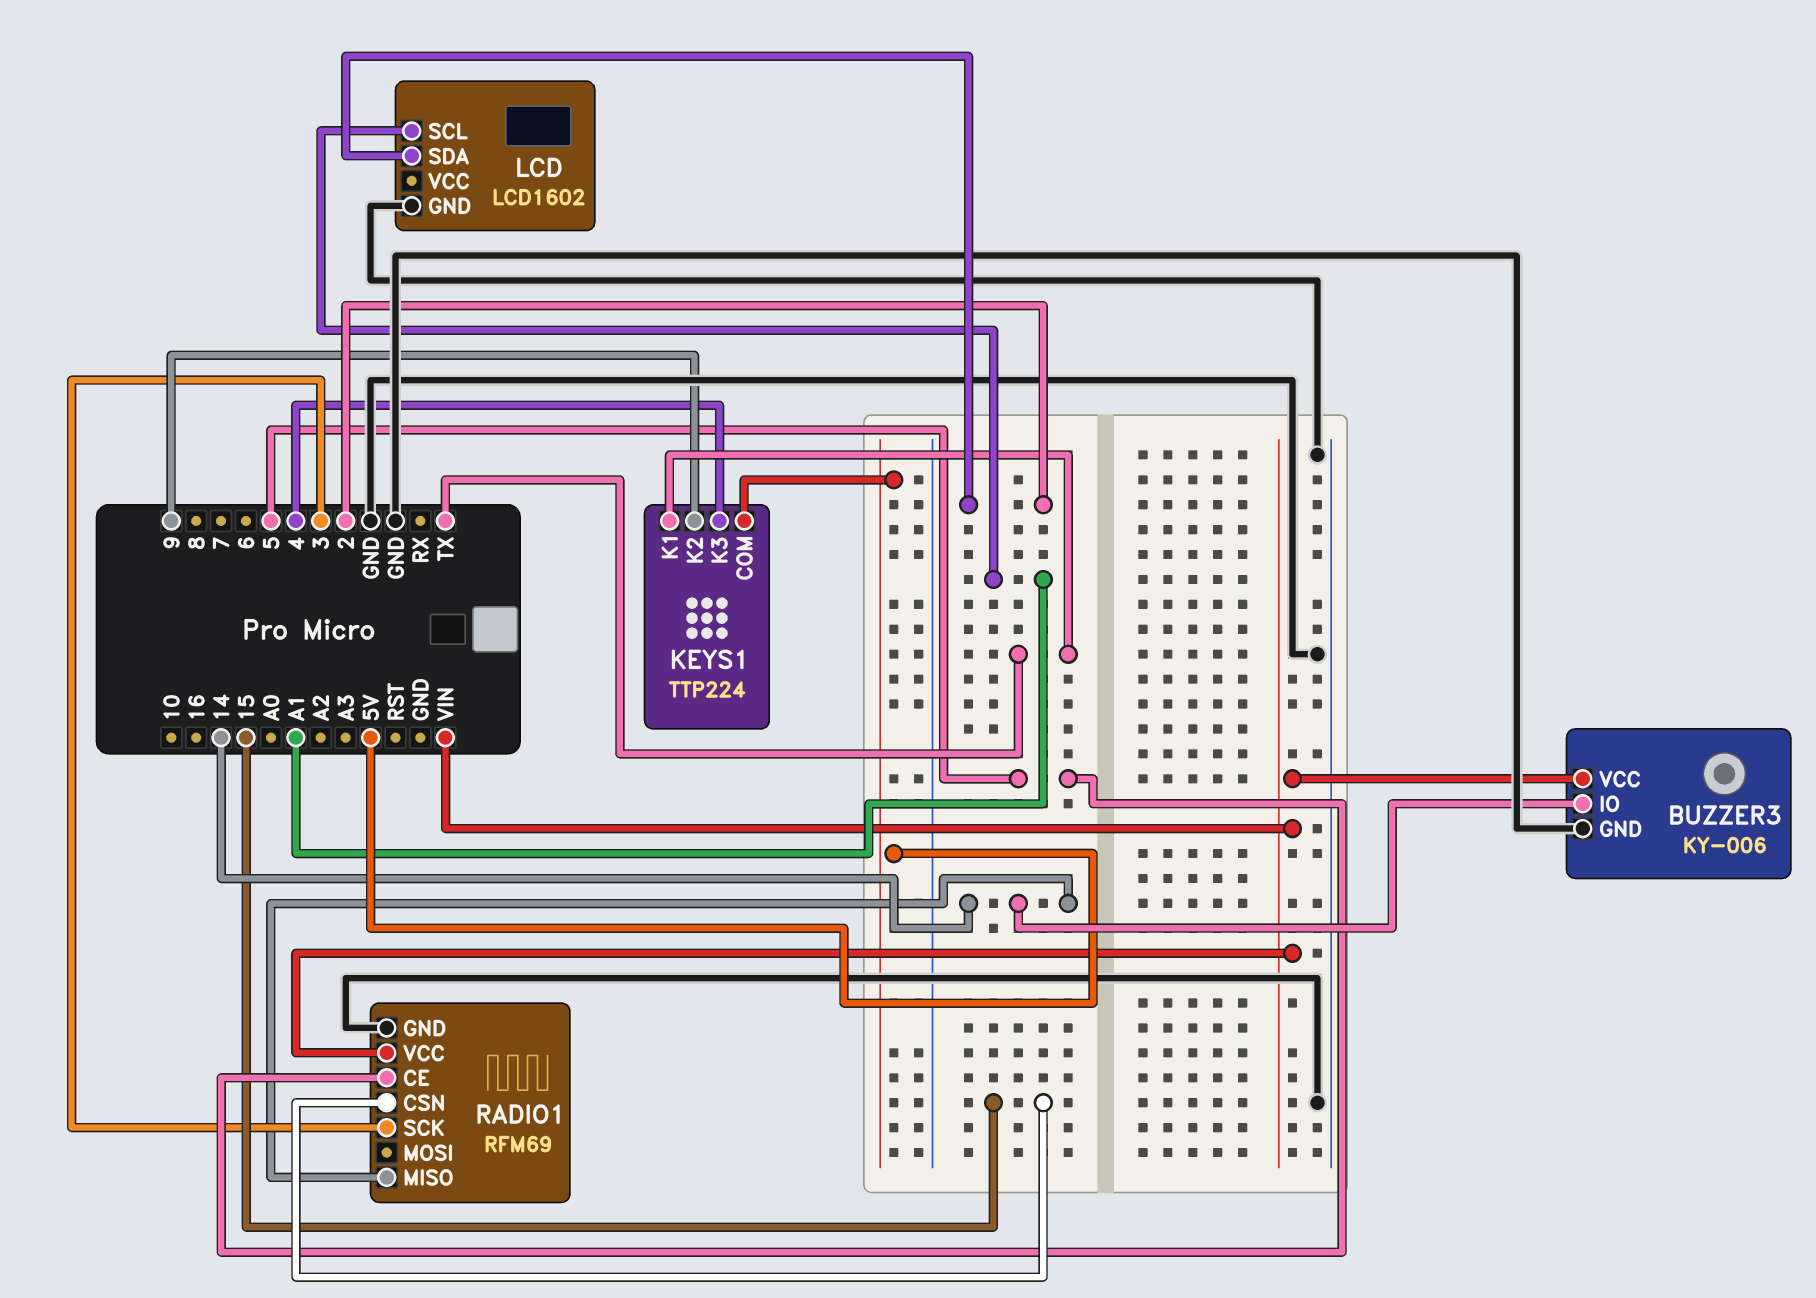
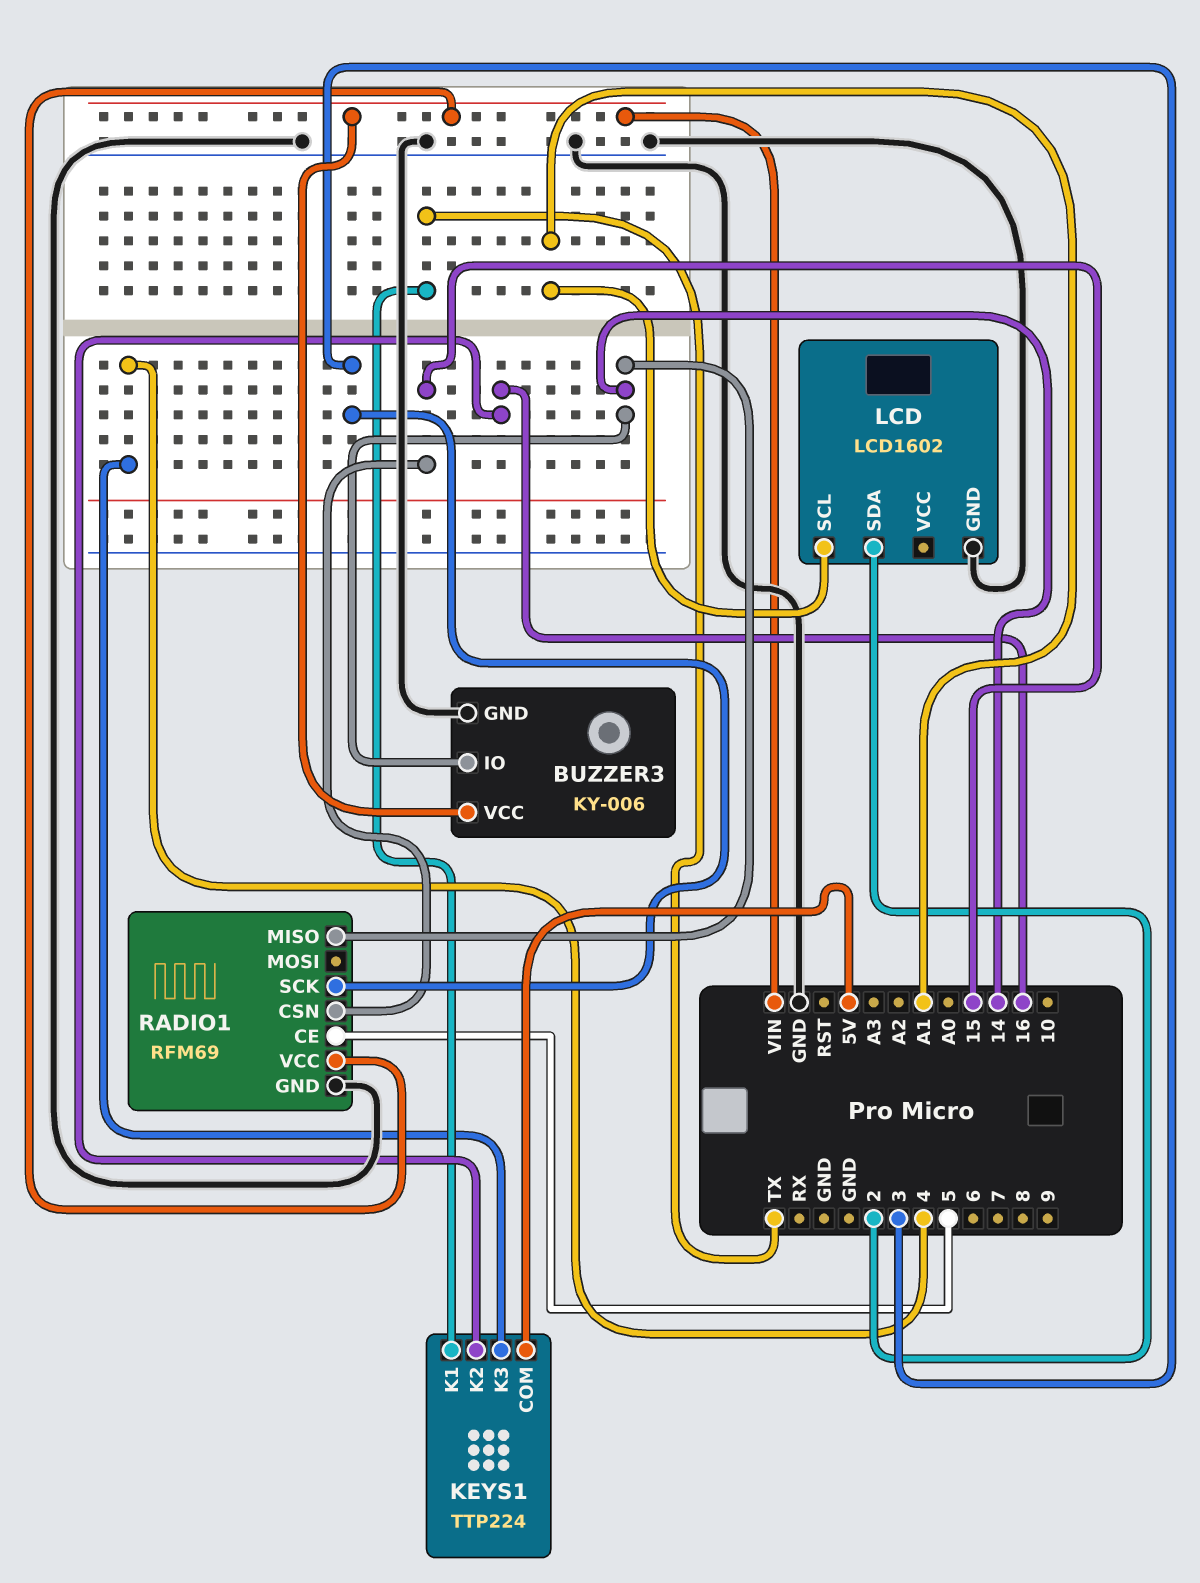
KEYS1 pin K2: 9 -> 16

